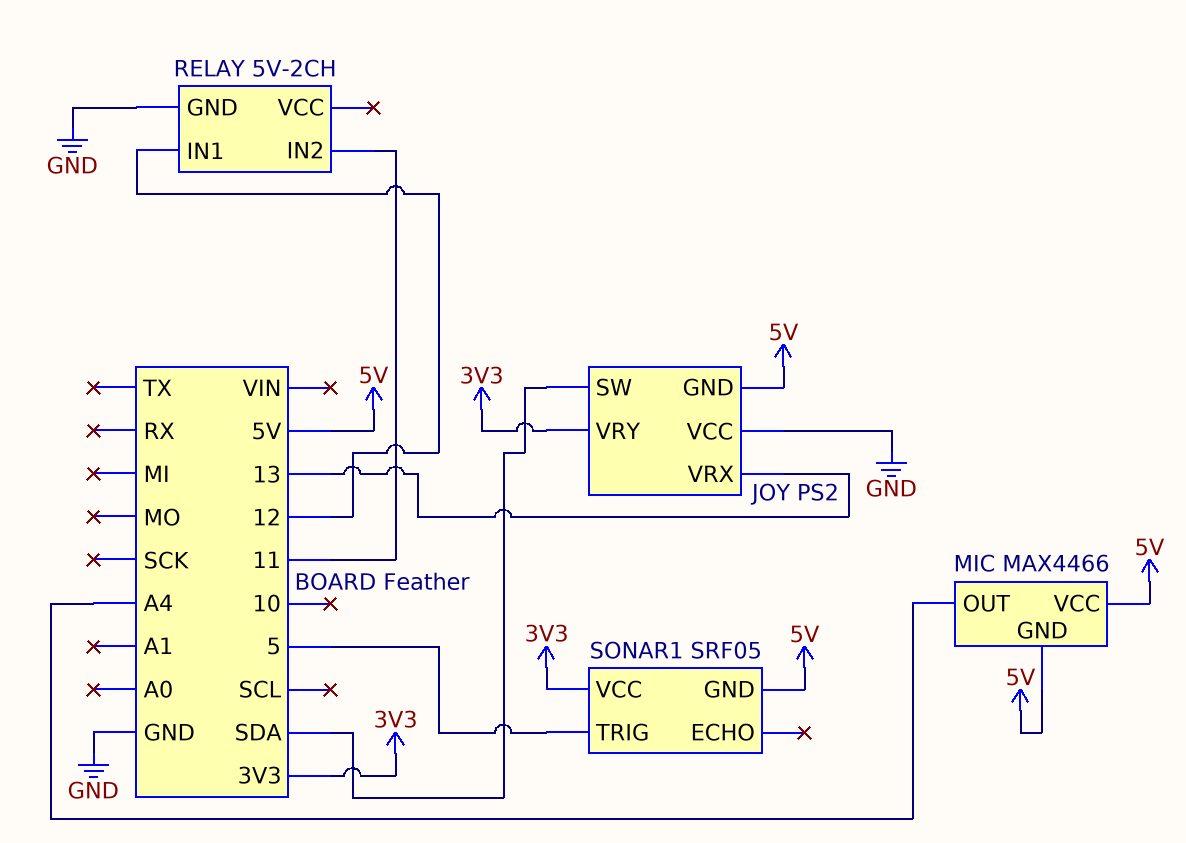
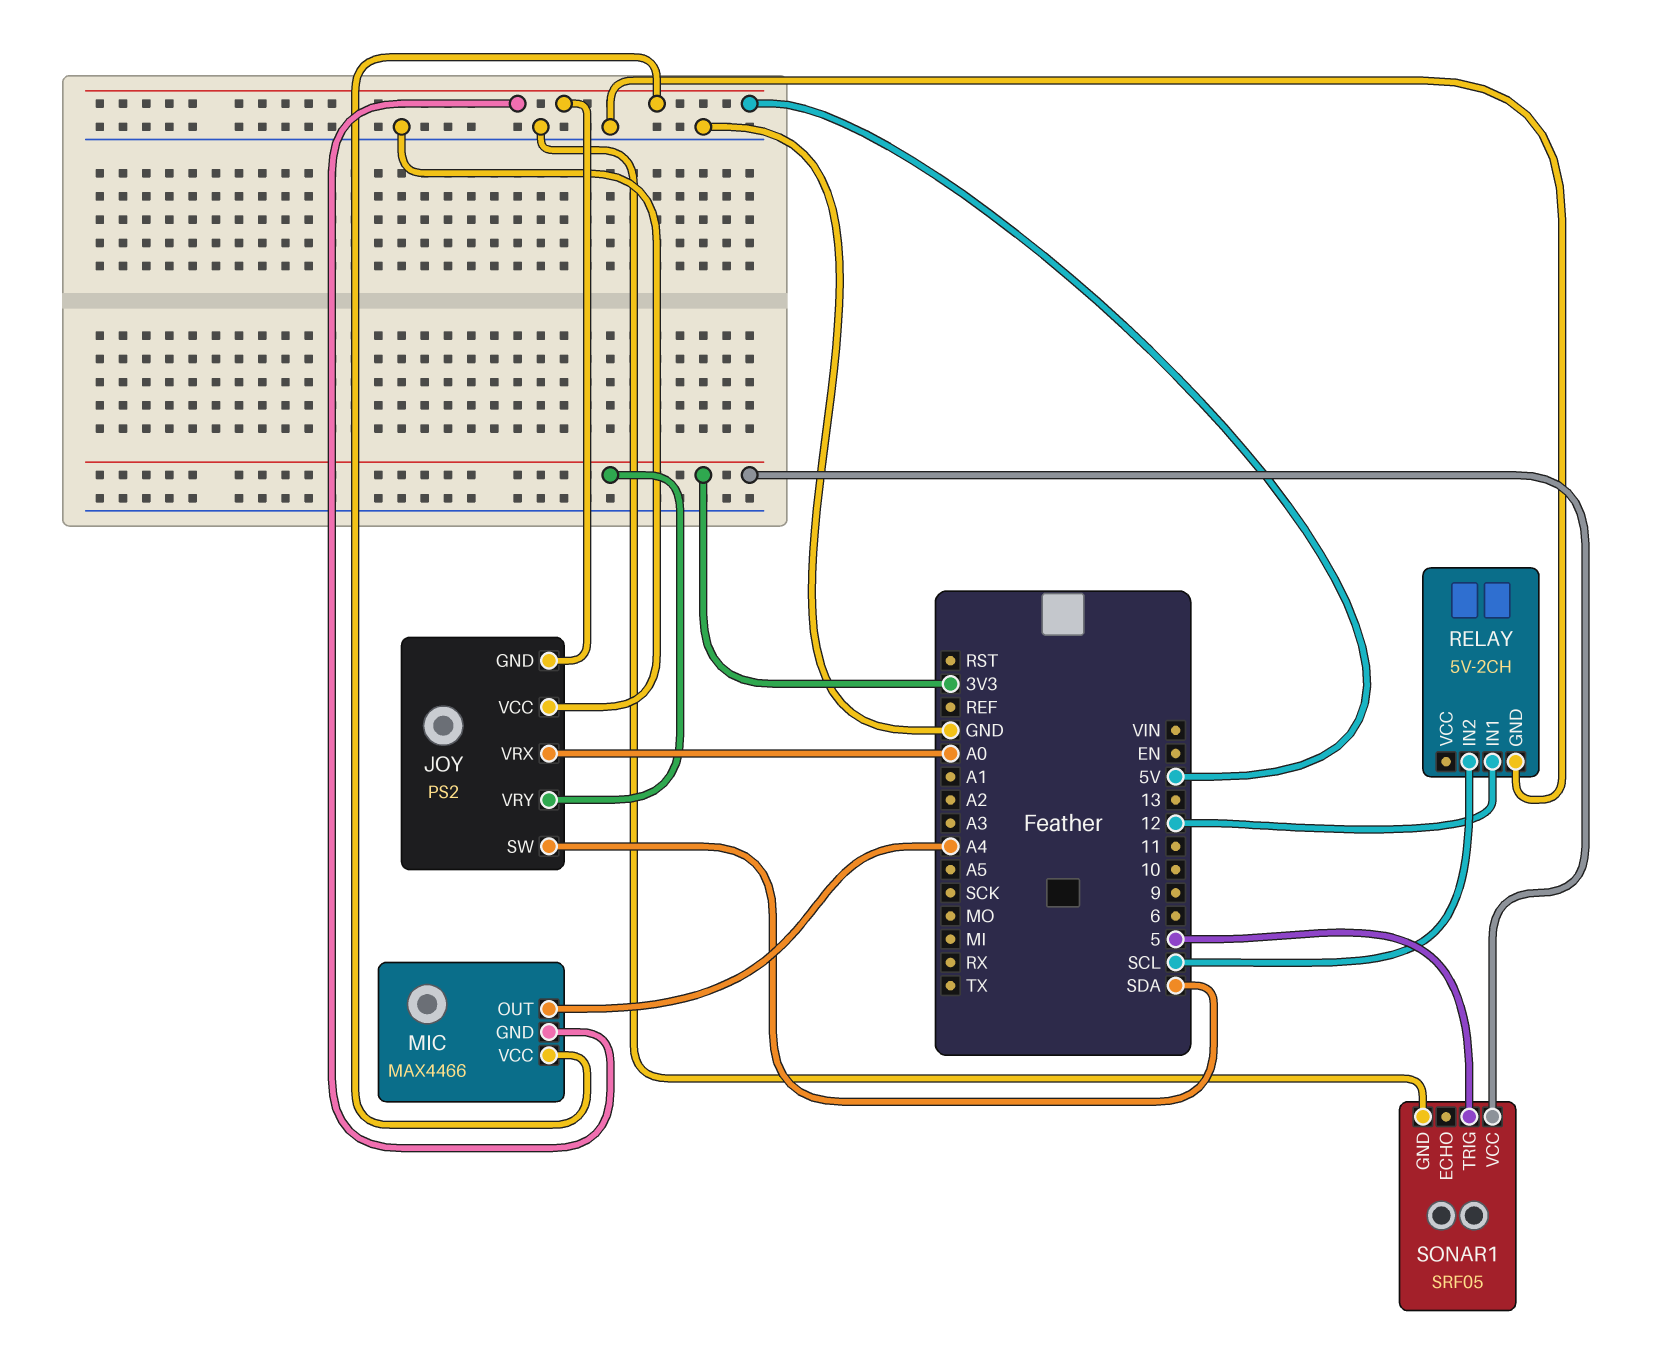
JOY pin VRX: 13 -> A0
RELAY pin IN2: 11 -> SCL
SONAR1 pin GND: 5V -> GND

